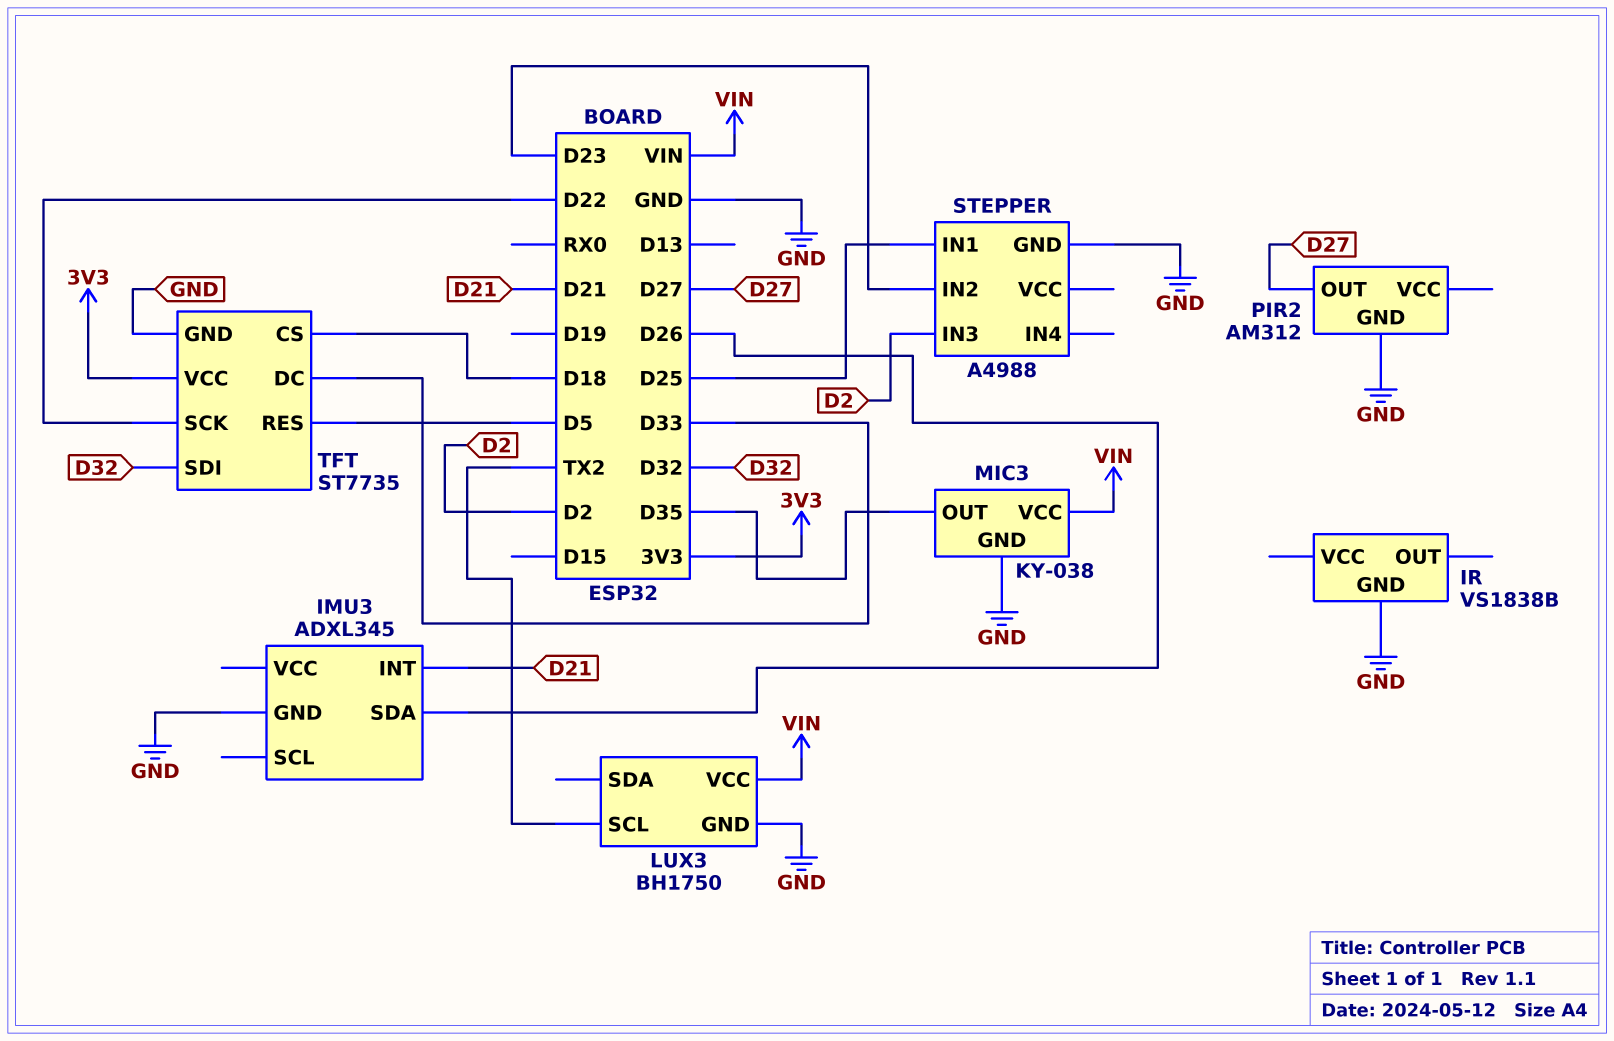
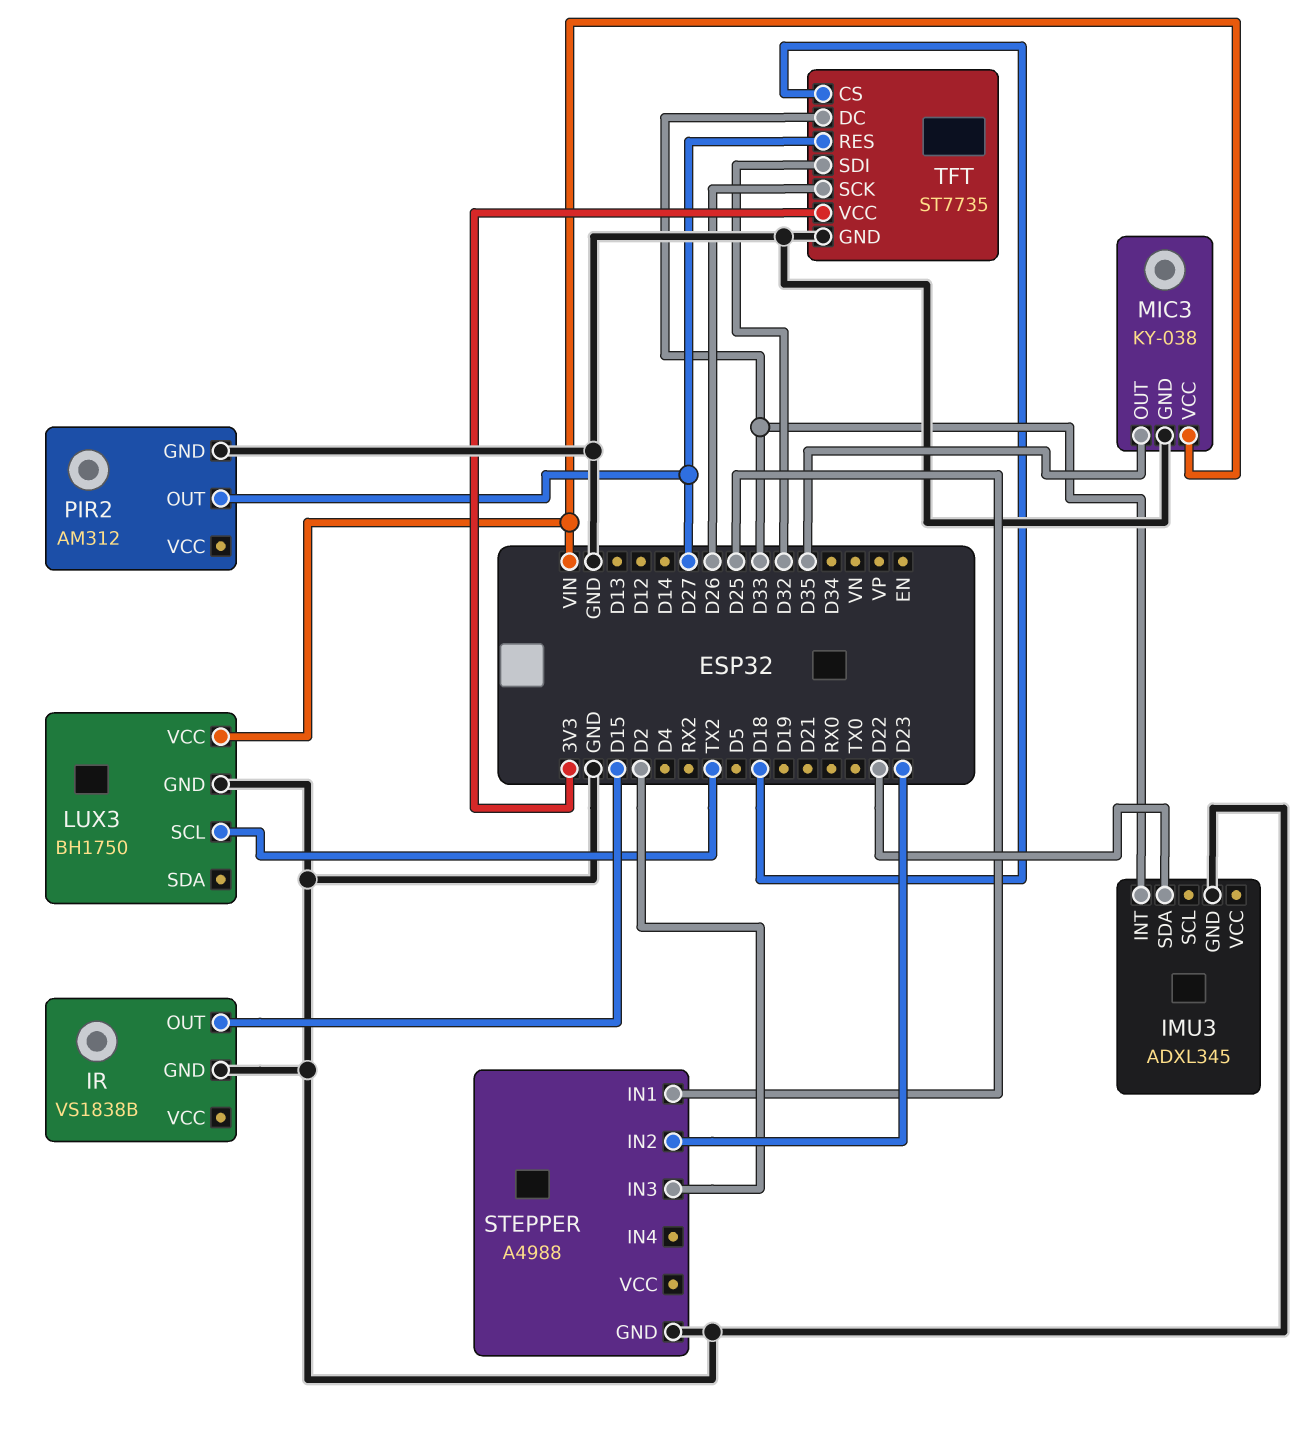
IMU3 pin INT: D21 -> D33
IMU3 pin SDA: D26 -> D22
IR pin OUT: none -> D15
TFT pin RES: D5 -> D27
TFT pin SCK: D22 -> D26

